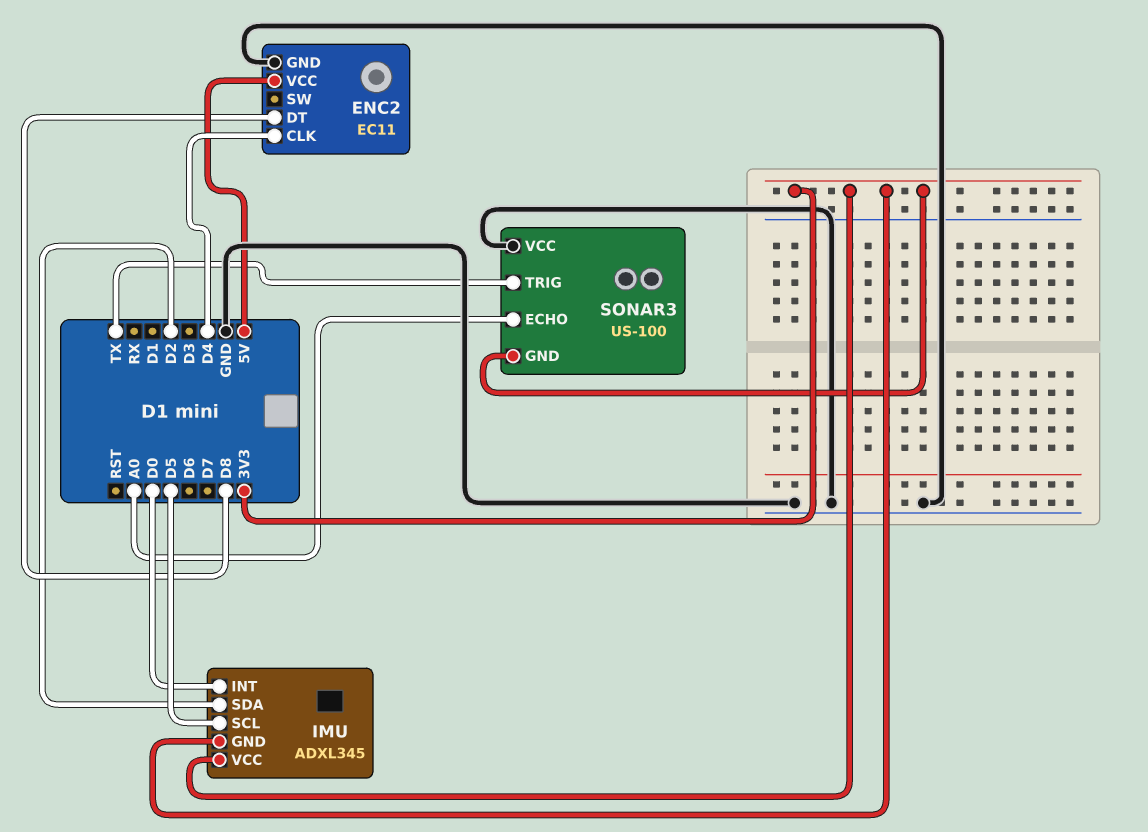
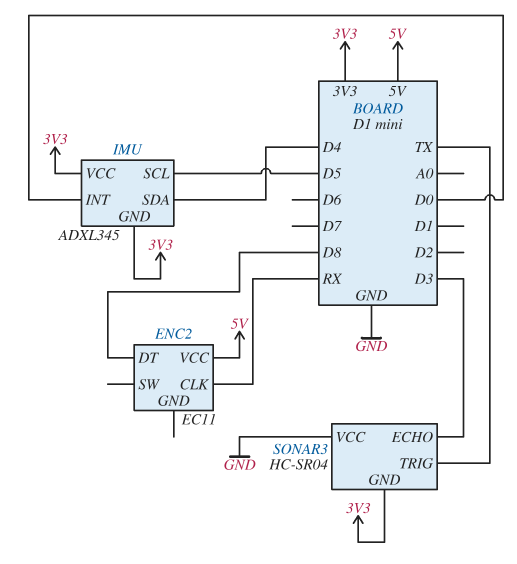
ENC2 pin CLK: D4 -> RX
ENC2 pin GND: GND -> none
IMU pin SDA: D2 -> D4
SONAR3: US-100 -> HC-SR04
SONAR3 pin ECHO: A0 -> D3

